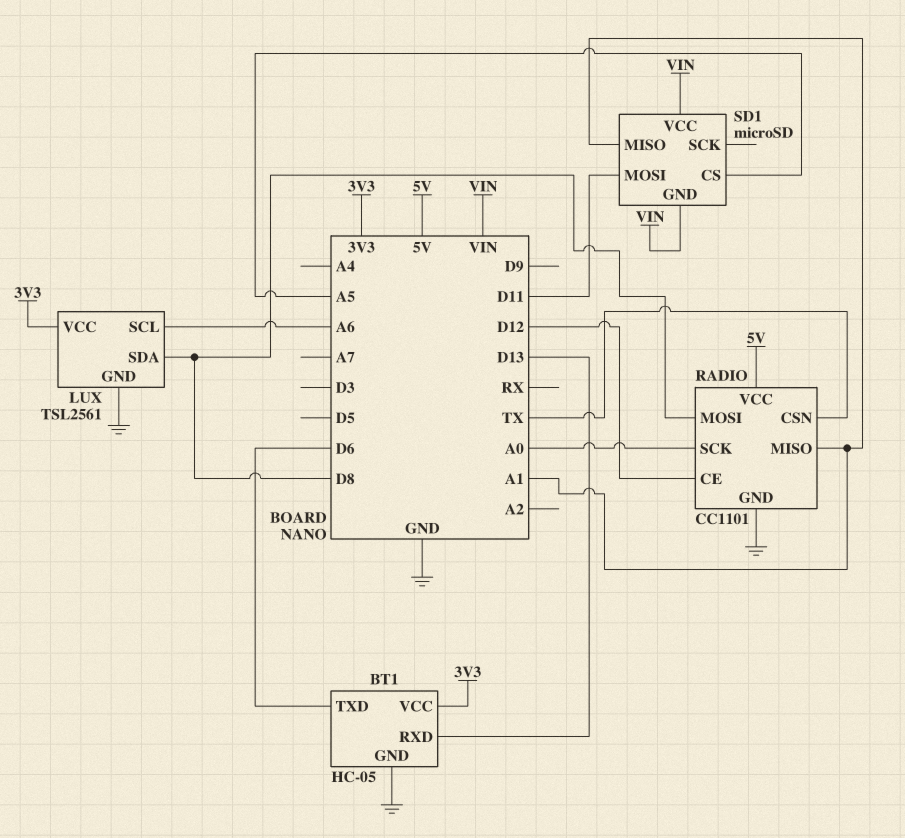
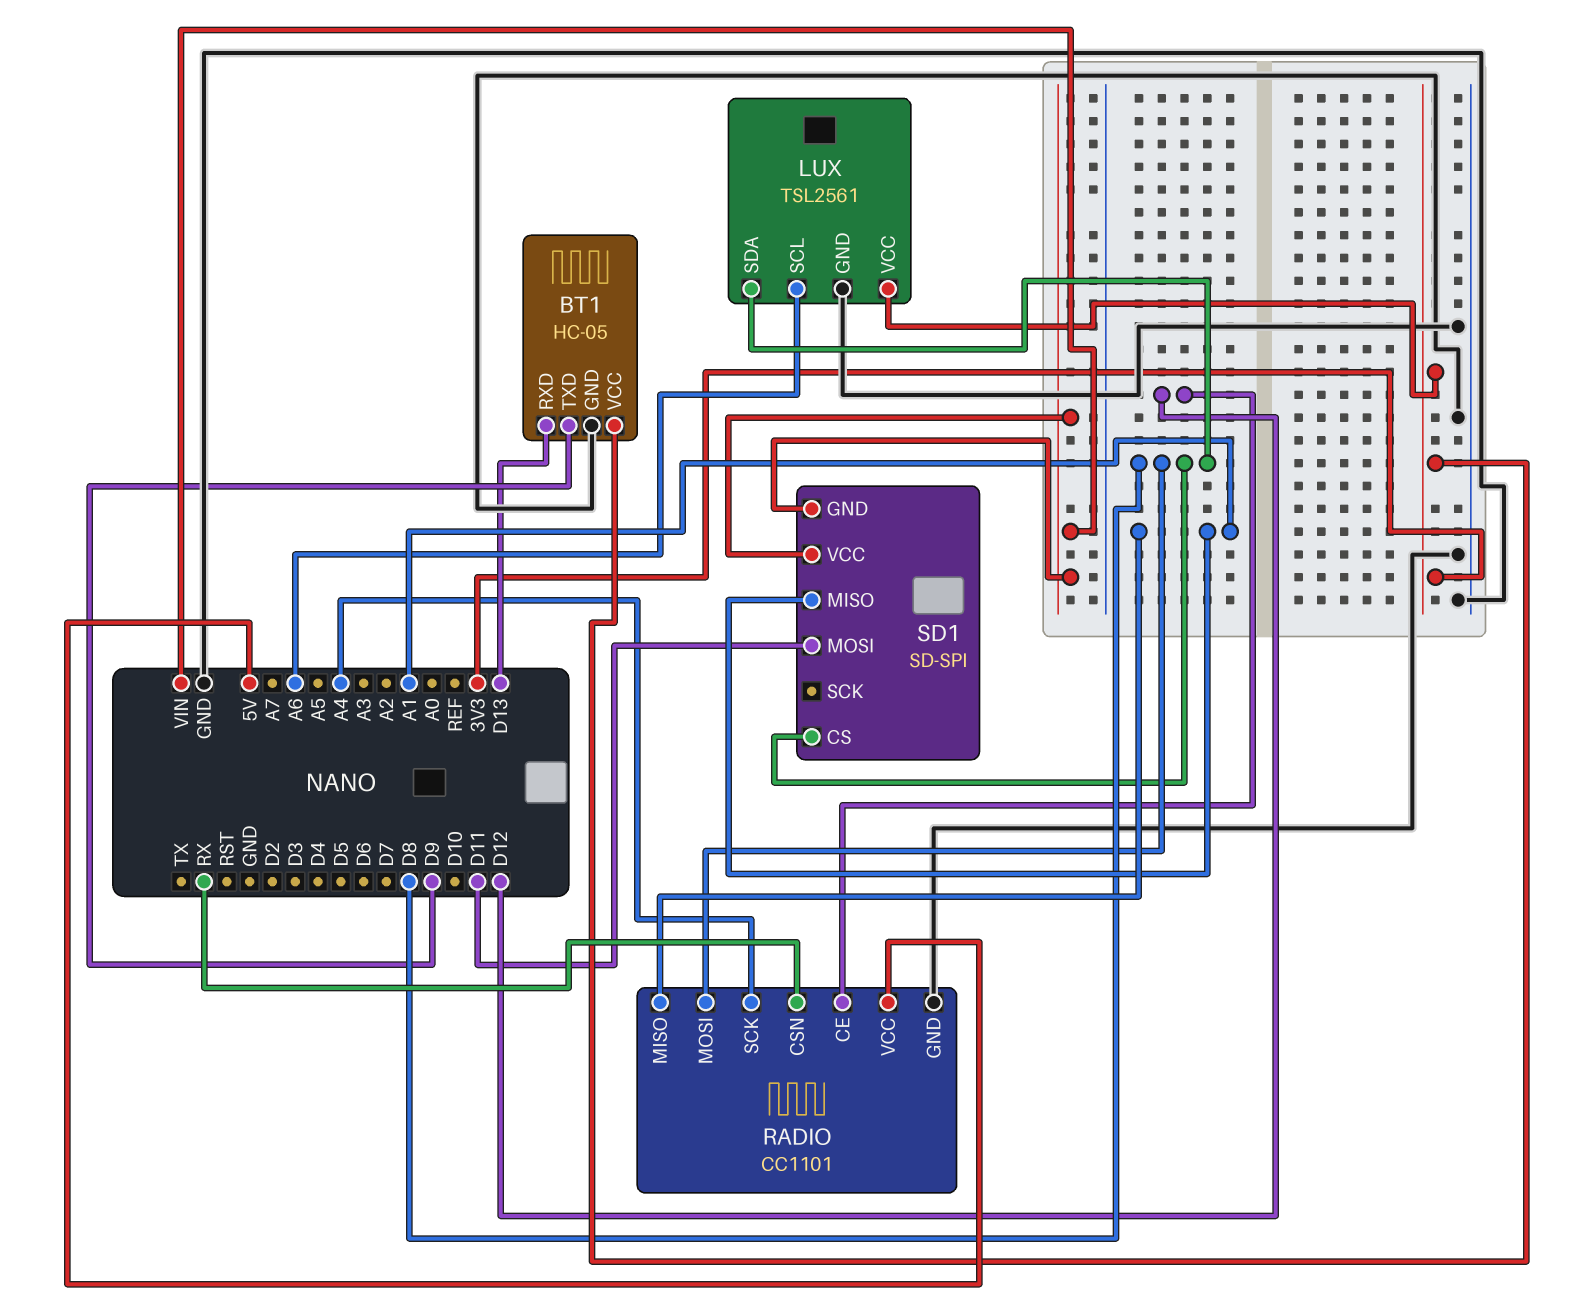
BT1 pin TXD: D6 -> D9
RADIO pin CSN: TX -> RX
RADIO pin SCK: A0 -> A4
SD1: microSD -> SD-SPI
SD1 pin CS: A5 -> D8

